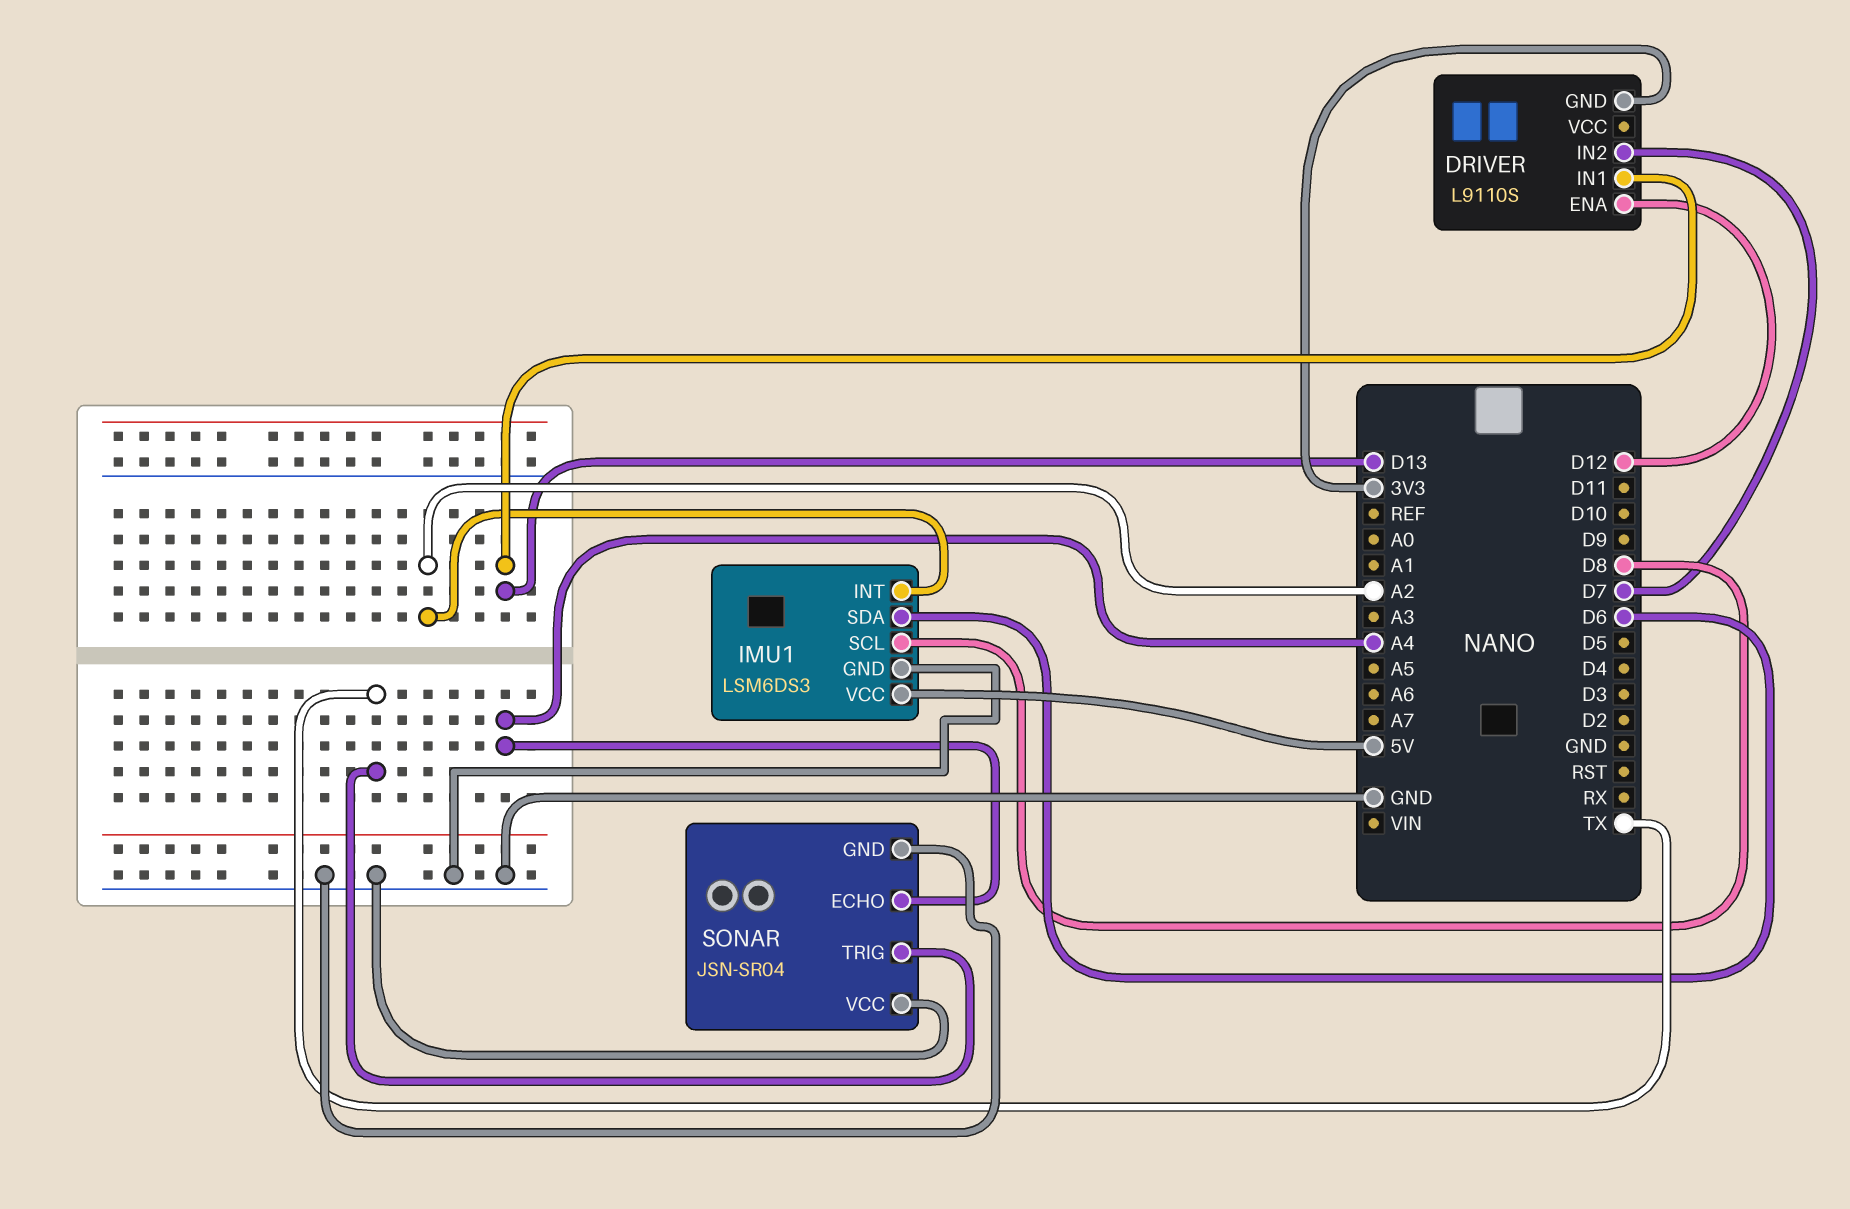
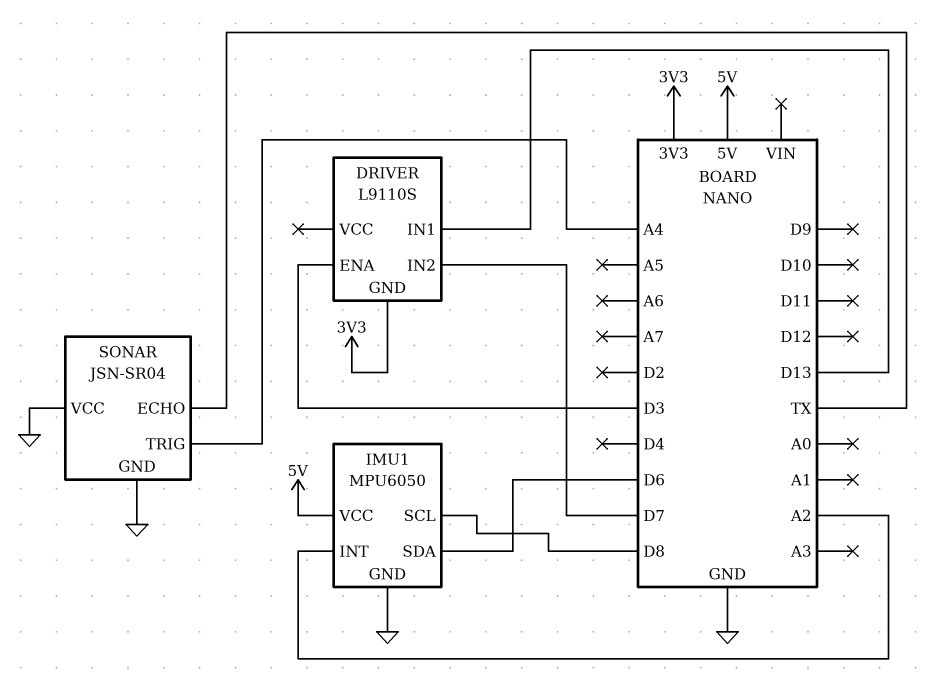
DRIVER pin ENA: D12 -> D3
IMU1: LSM6DS3 -> MPU6050
SONAR pin ECHO: A4 -> TX
SONAR pin TRIG: TX -> A4

